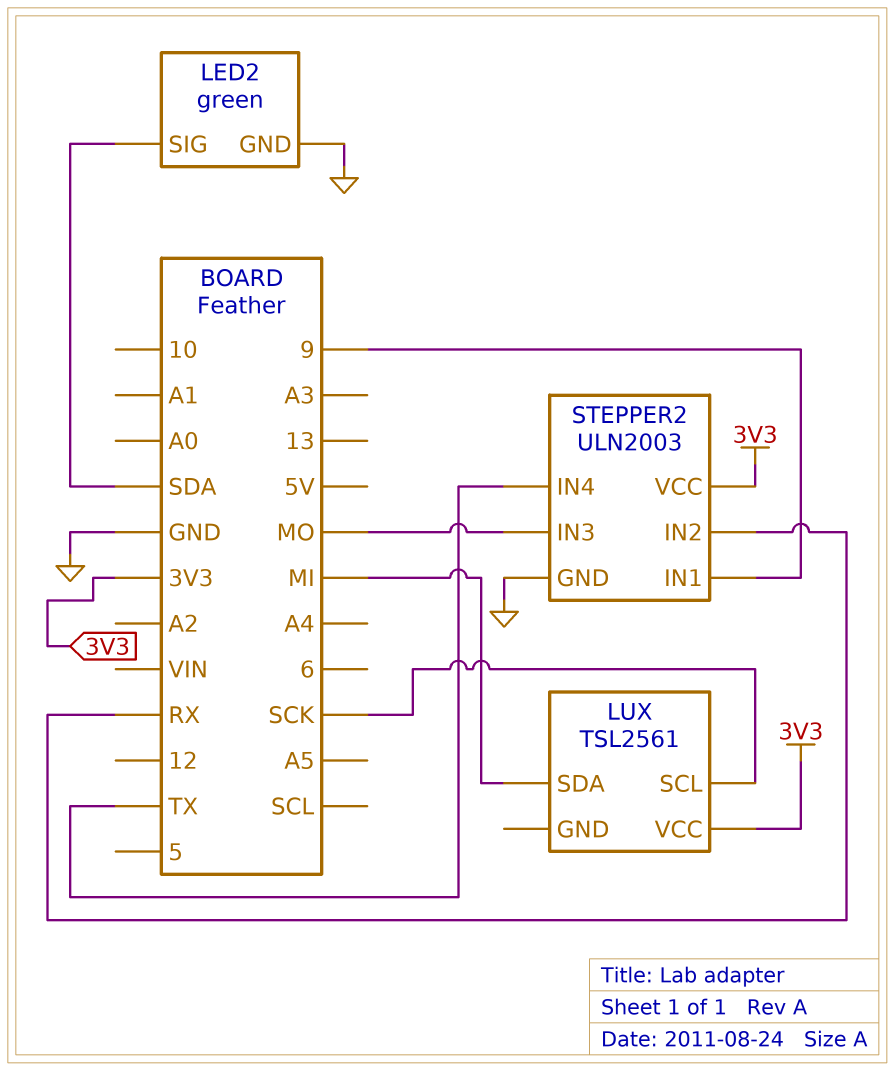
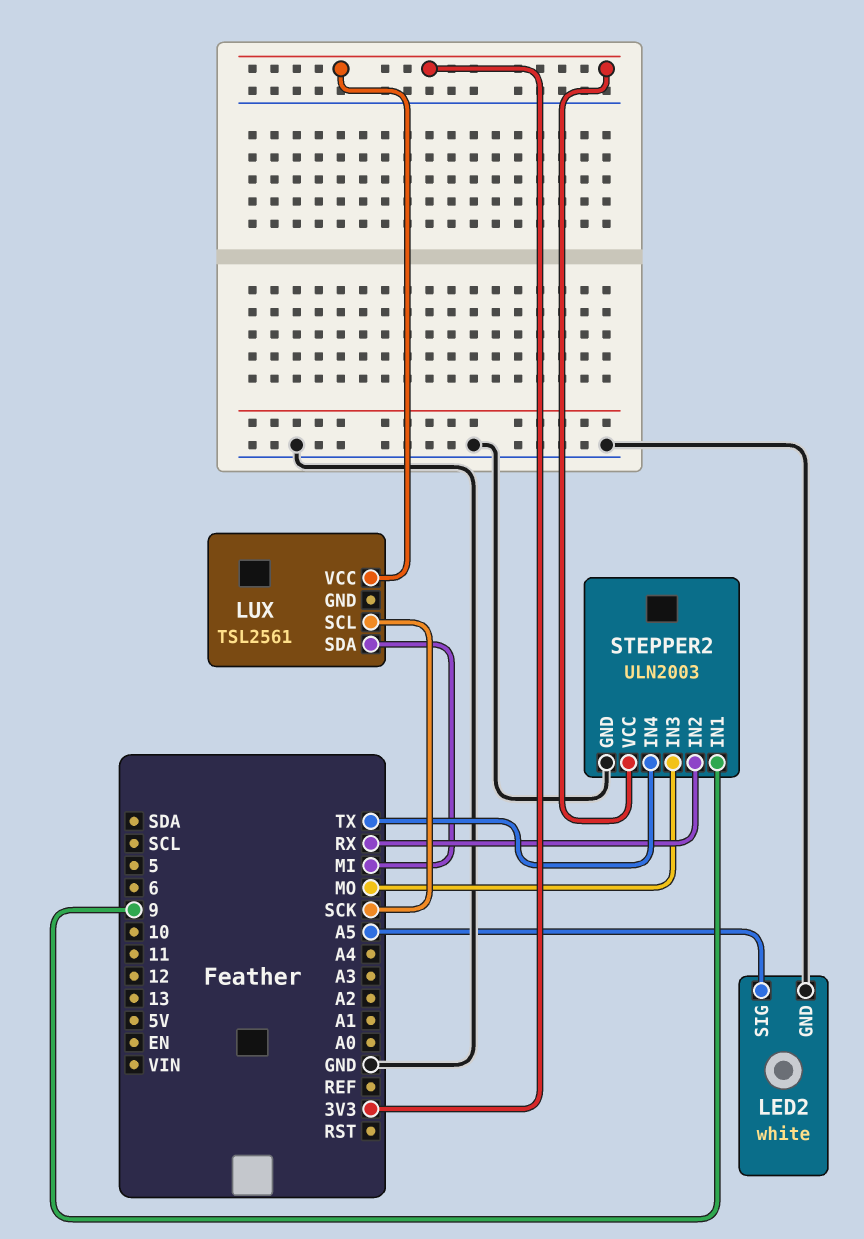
LED2: green -> white
LED2 pin SIG: SDA -> A5

